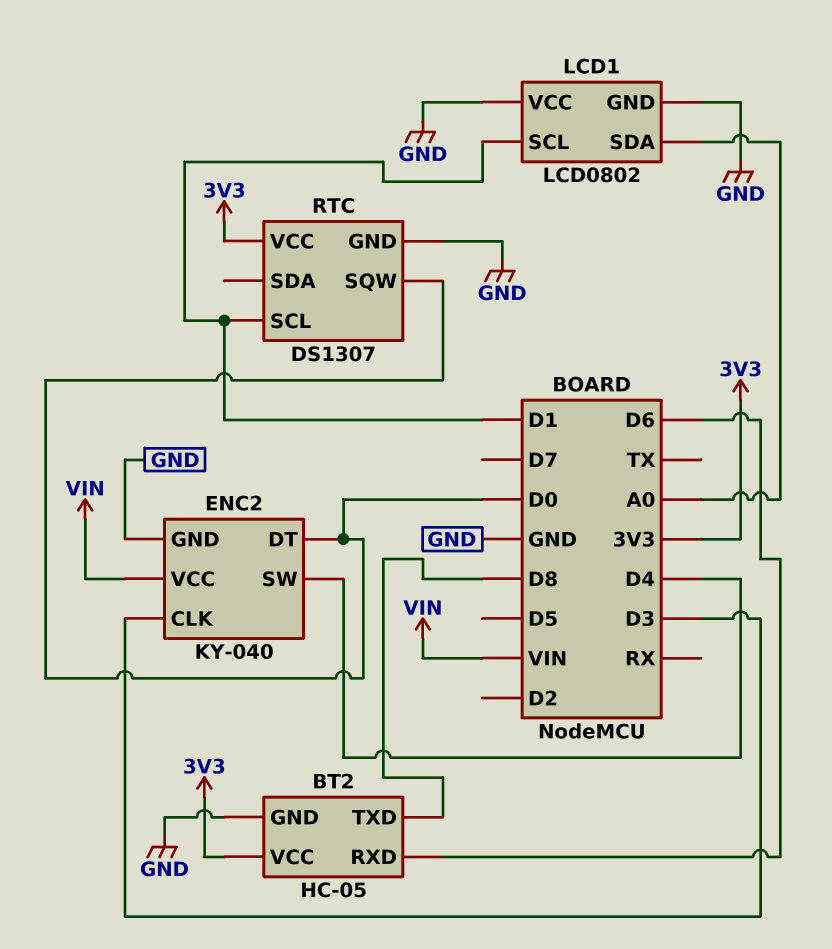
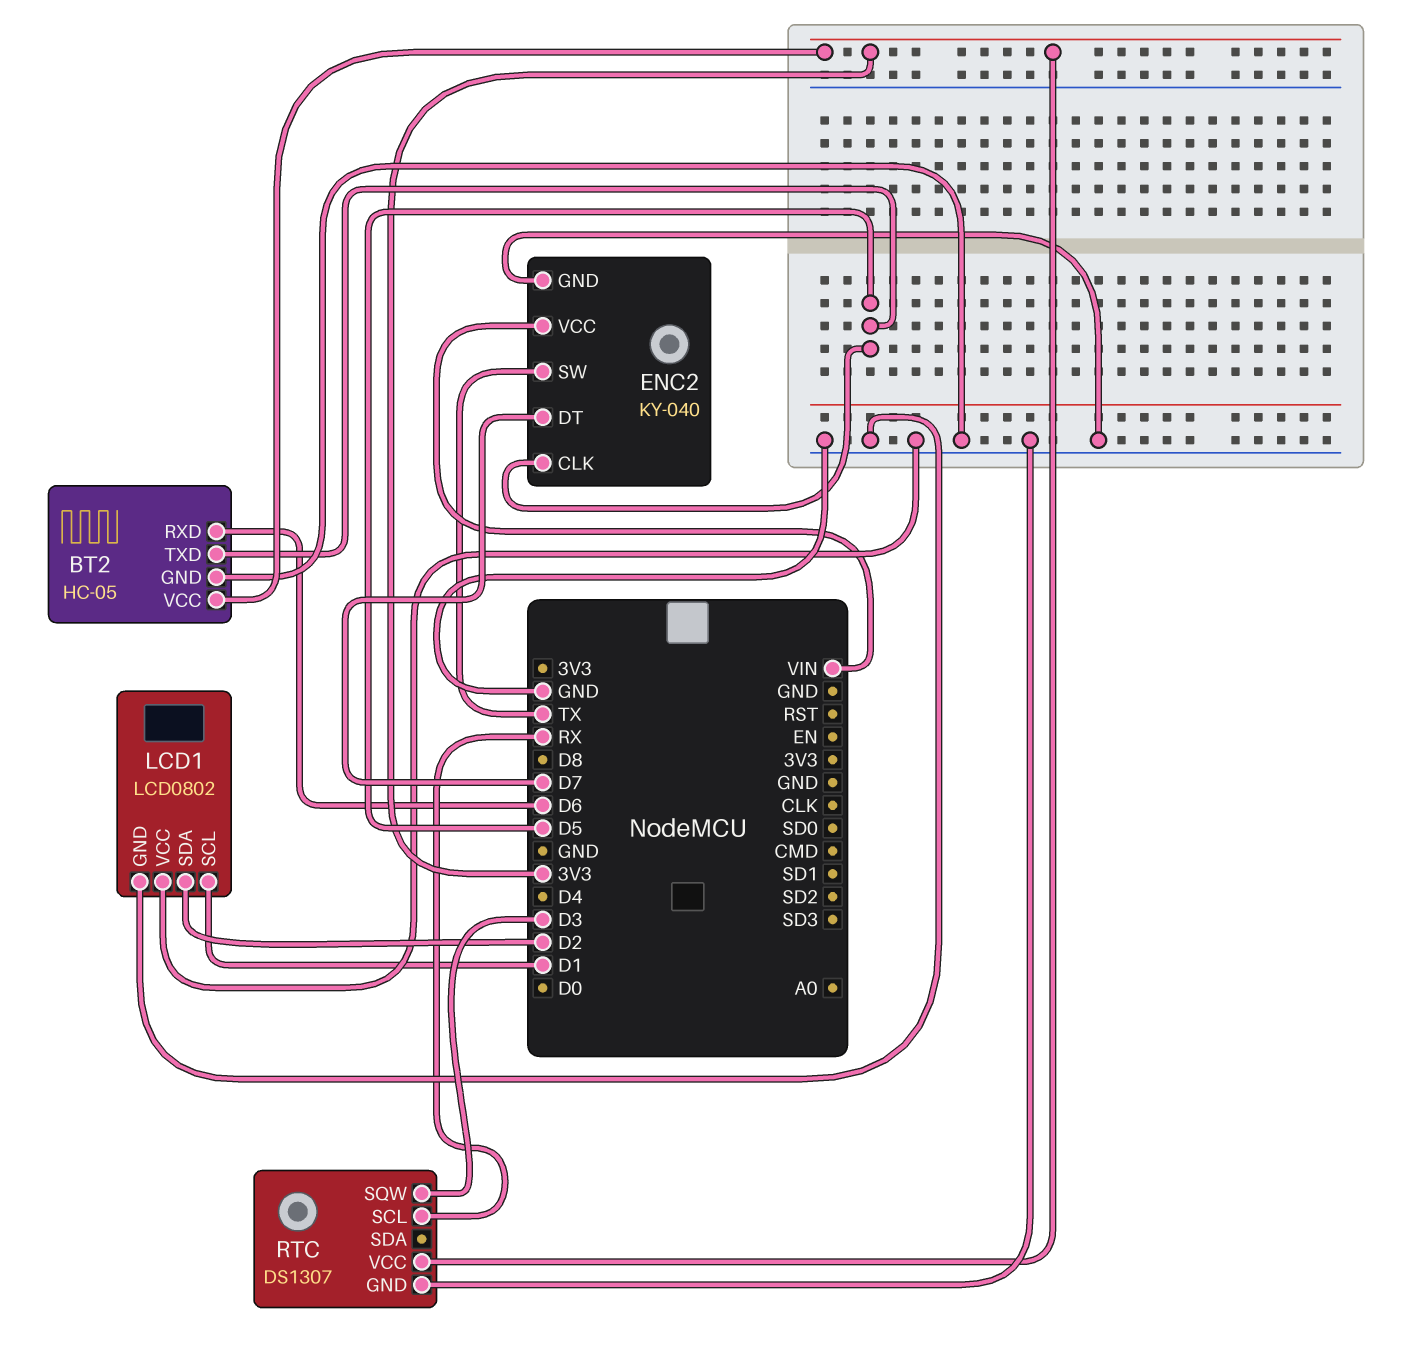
BT2 pin TXD: D8 -> D5
ENC2 pin CLK: D3 -> D5
ENC2 pin DT: D0 -> D7
ENC2 pin SW: D4 -> TX
LCD1 pin SDA: A0 -> D2
RTC pin SCL: D1 -> RX
RTC pin SQW: D0 -> D3

